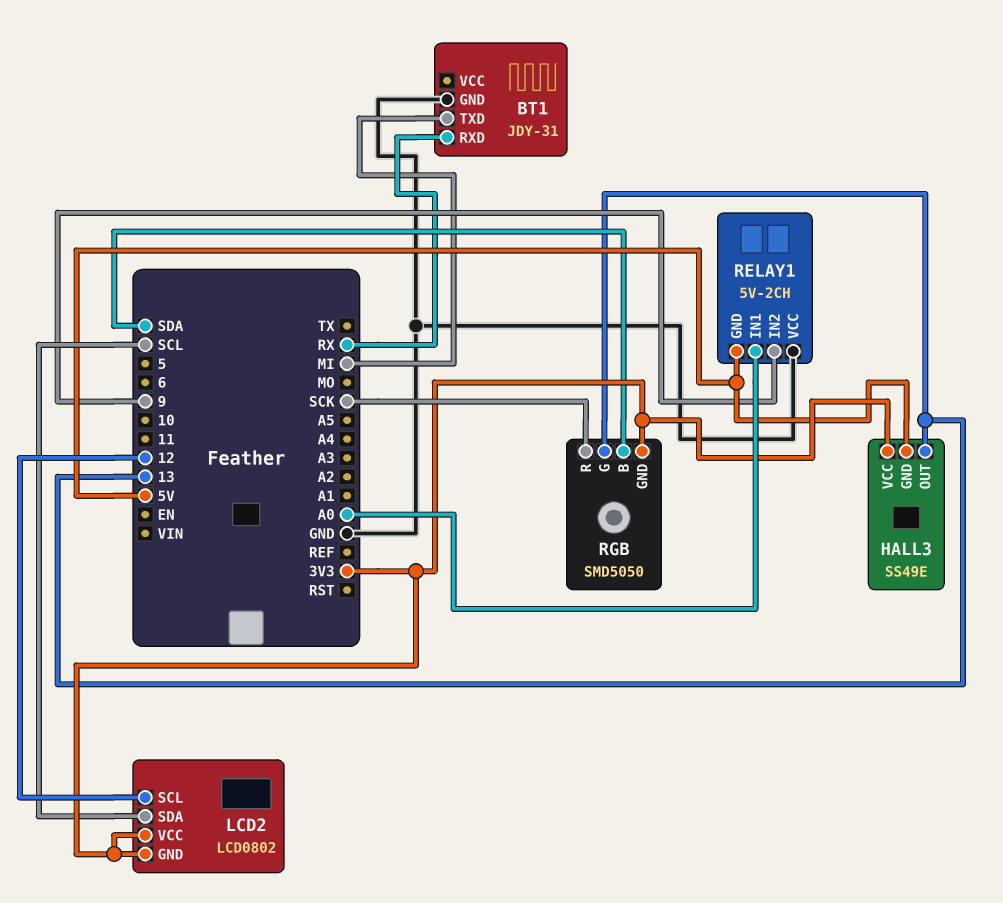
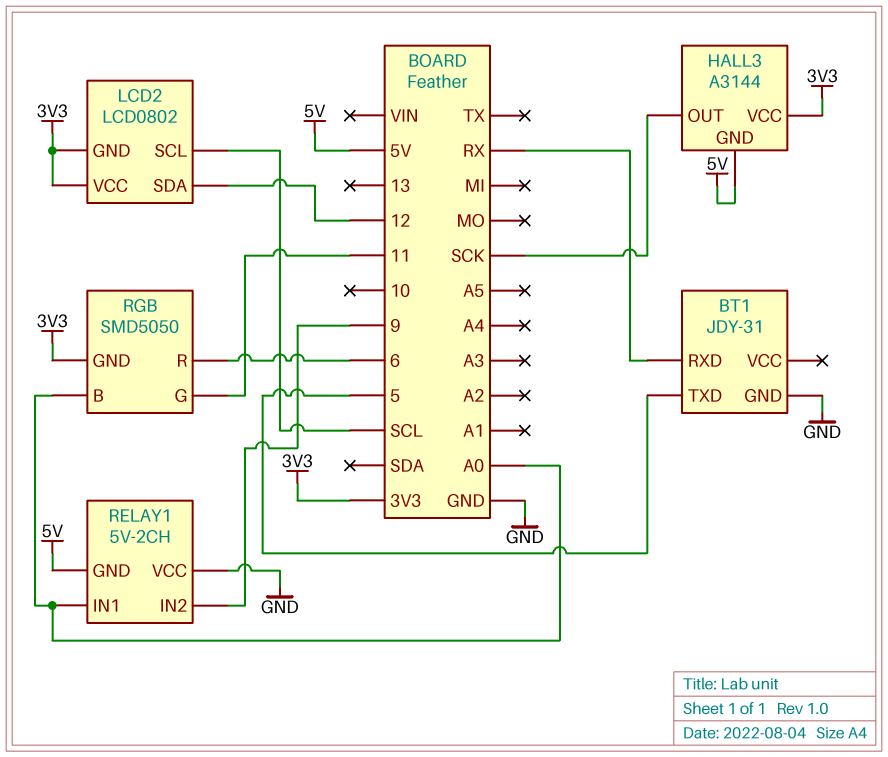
BT1 pin TXD: MI -> 5
HALL3: SS49E -> A3144
HALL3 pin OUT: 13 -> SCK
LCD2 pin SCL: 12 -> SCL
LCD2 pin SDA: SCL -> 12
RGB pin B: SDA -> A0
RGB pin G: 13 -> 11
RGB pin R: SCK -> 6

